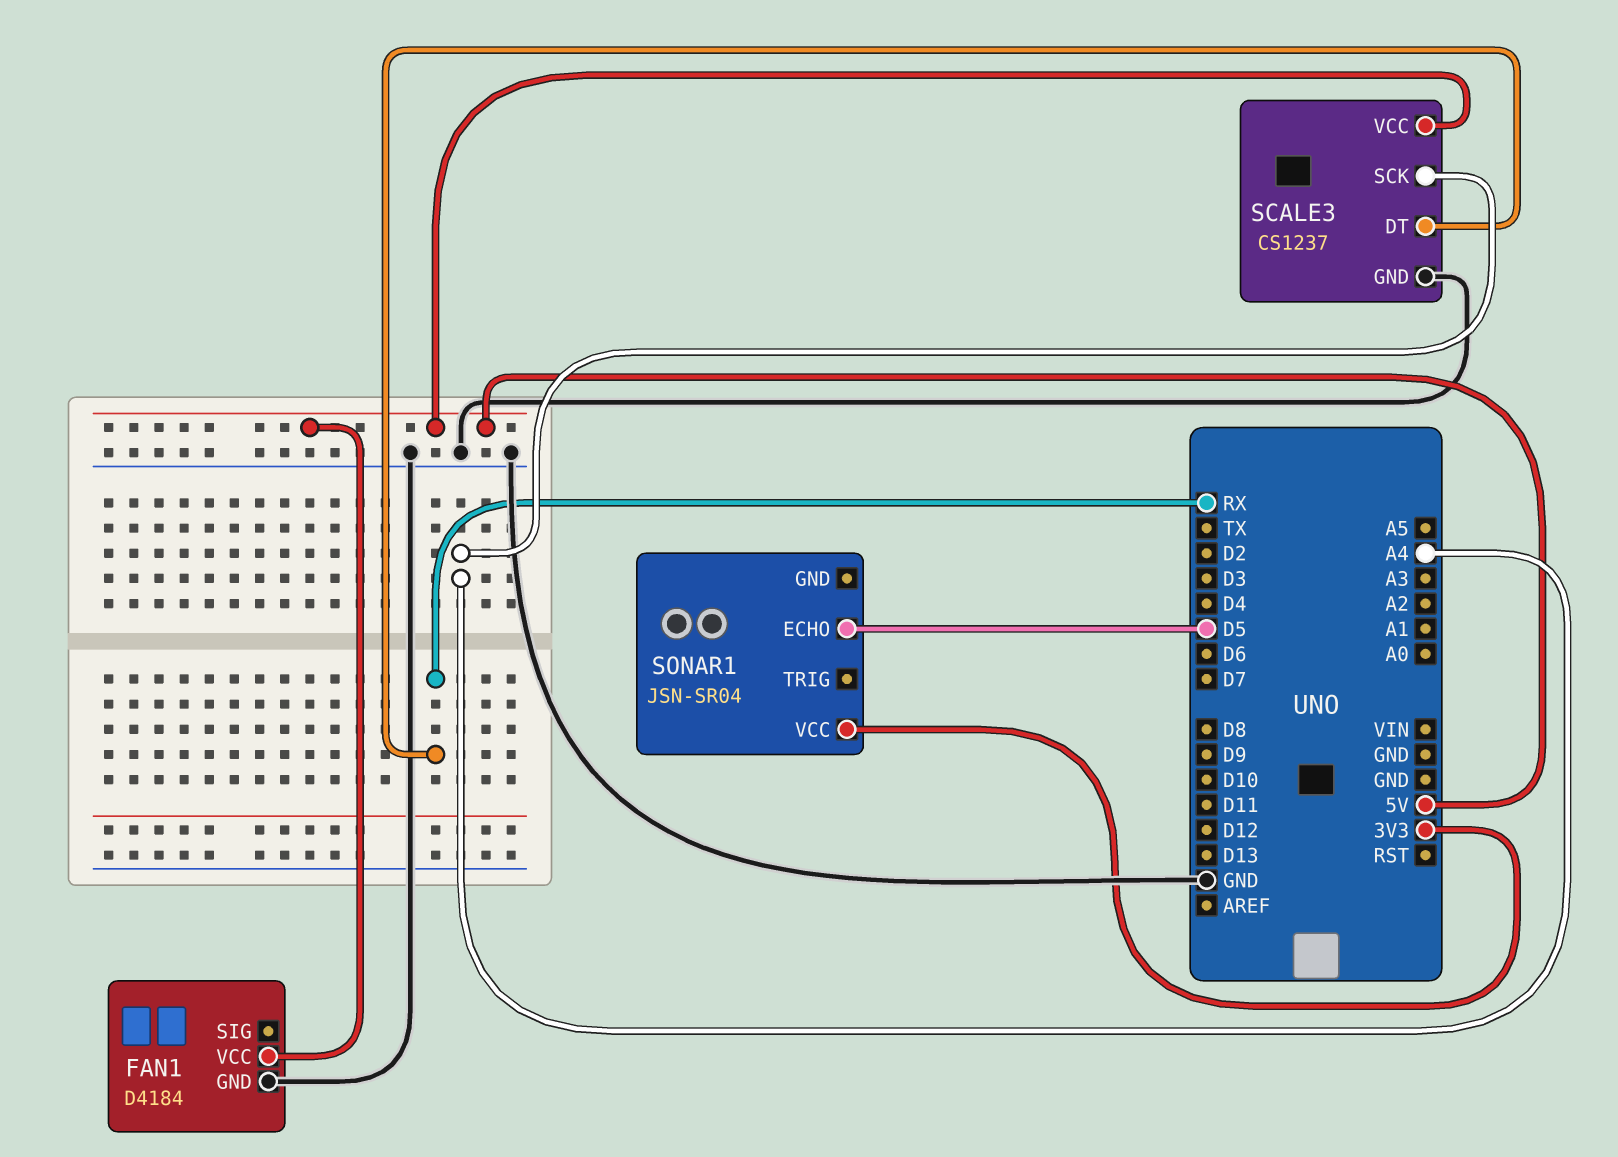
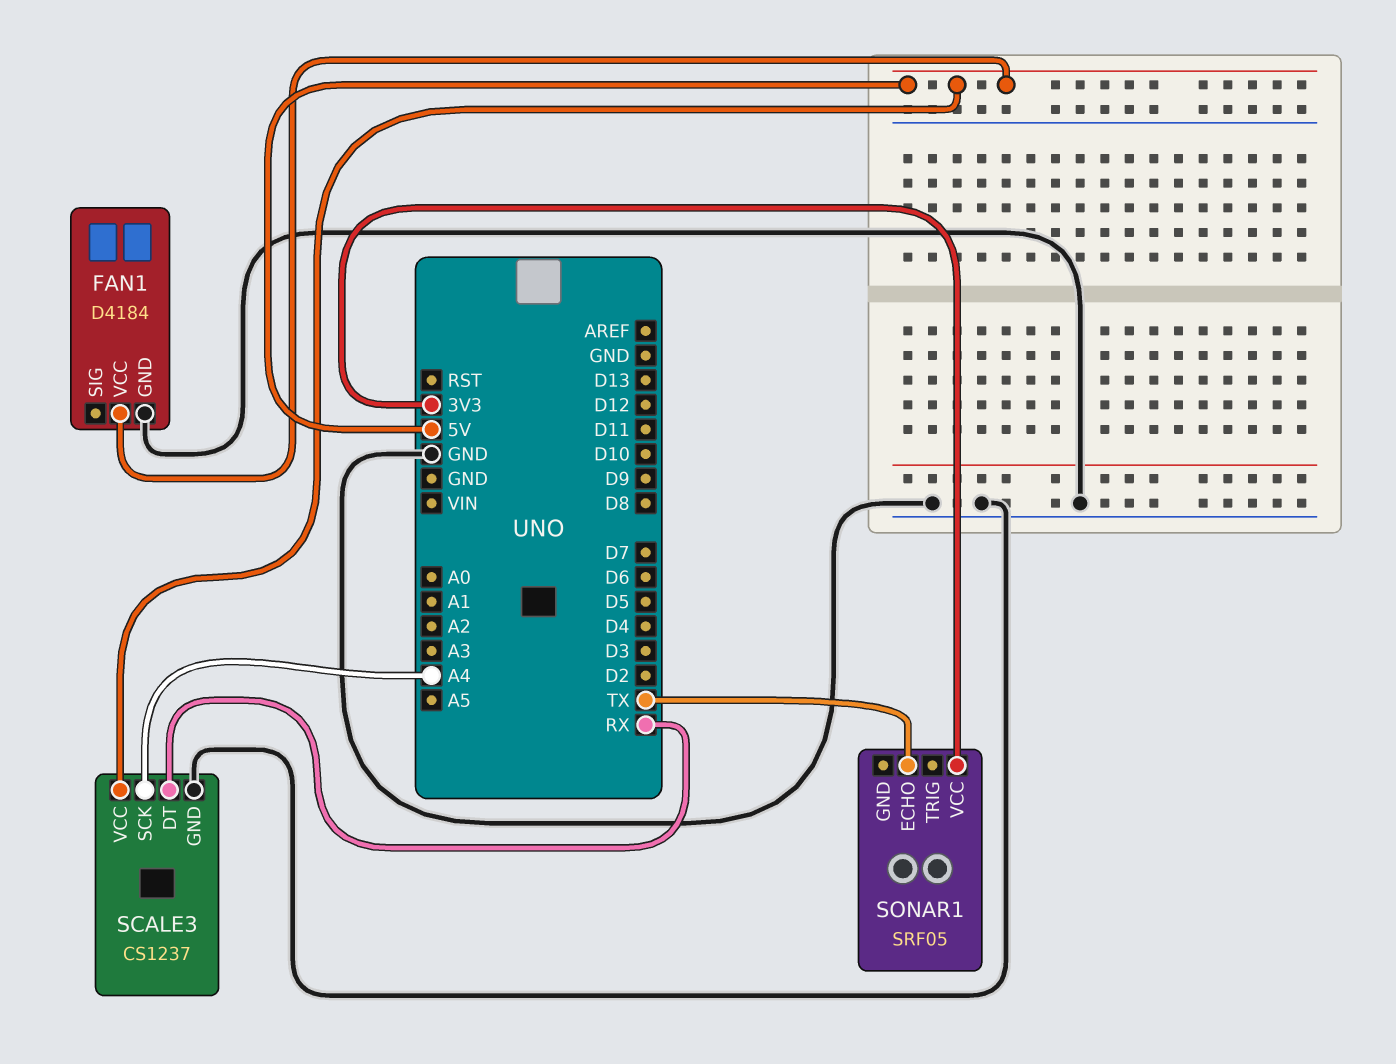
SONAR1: JSN-SR04 -> SRF05
SONAR1 pin ECHO: D5 -> TX

